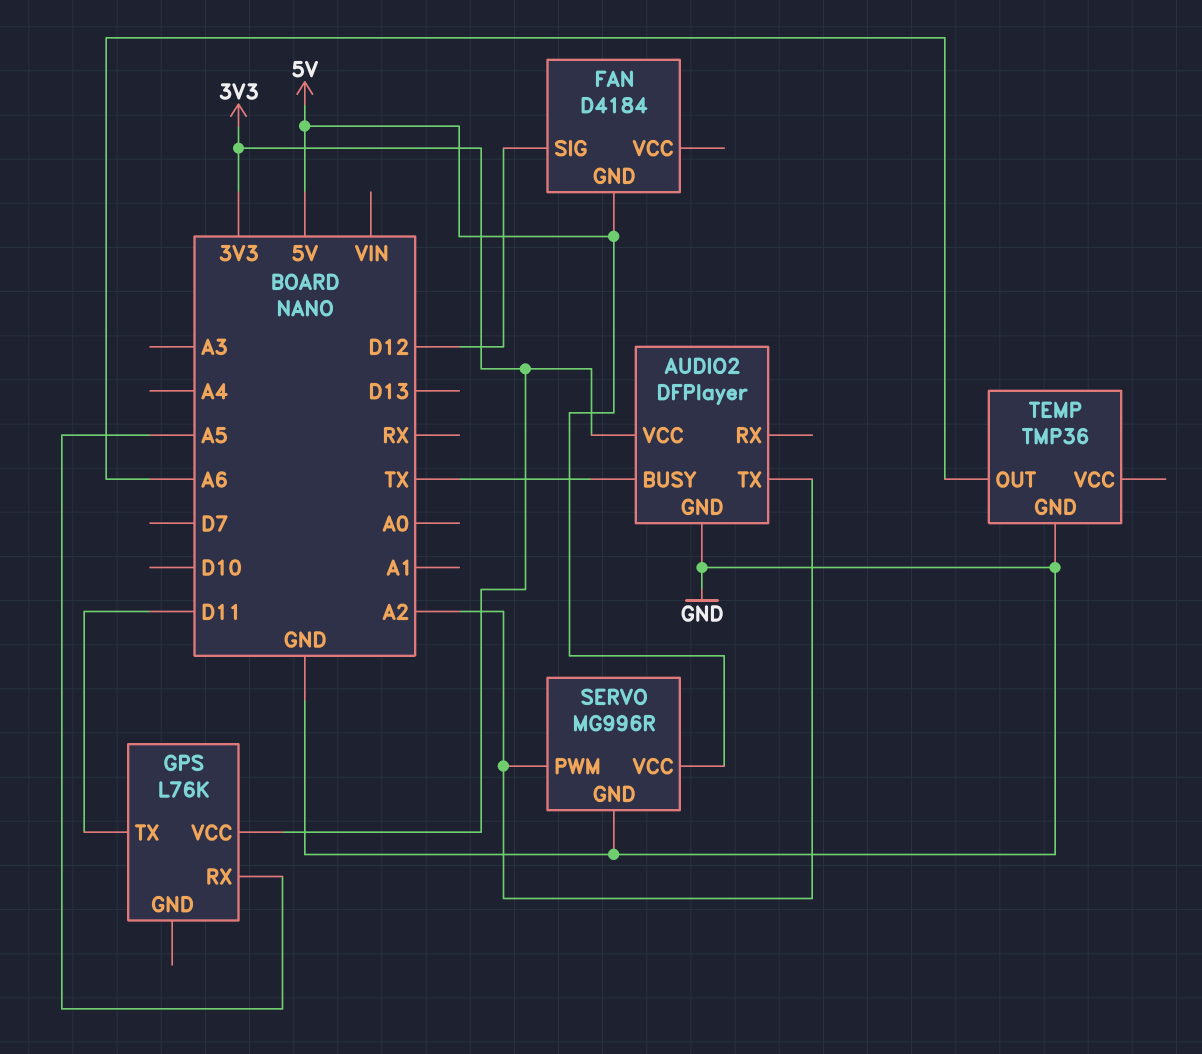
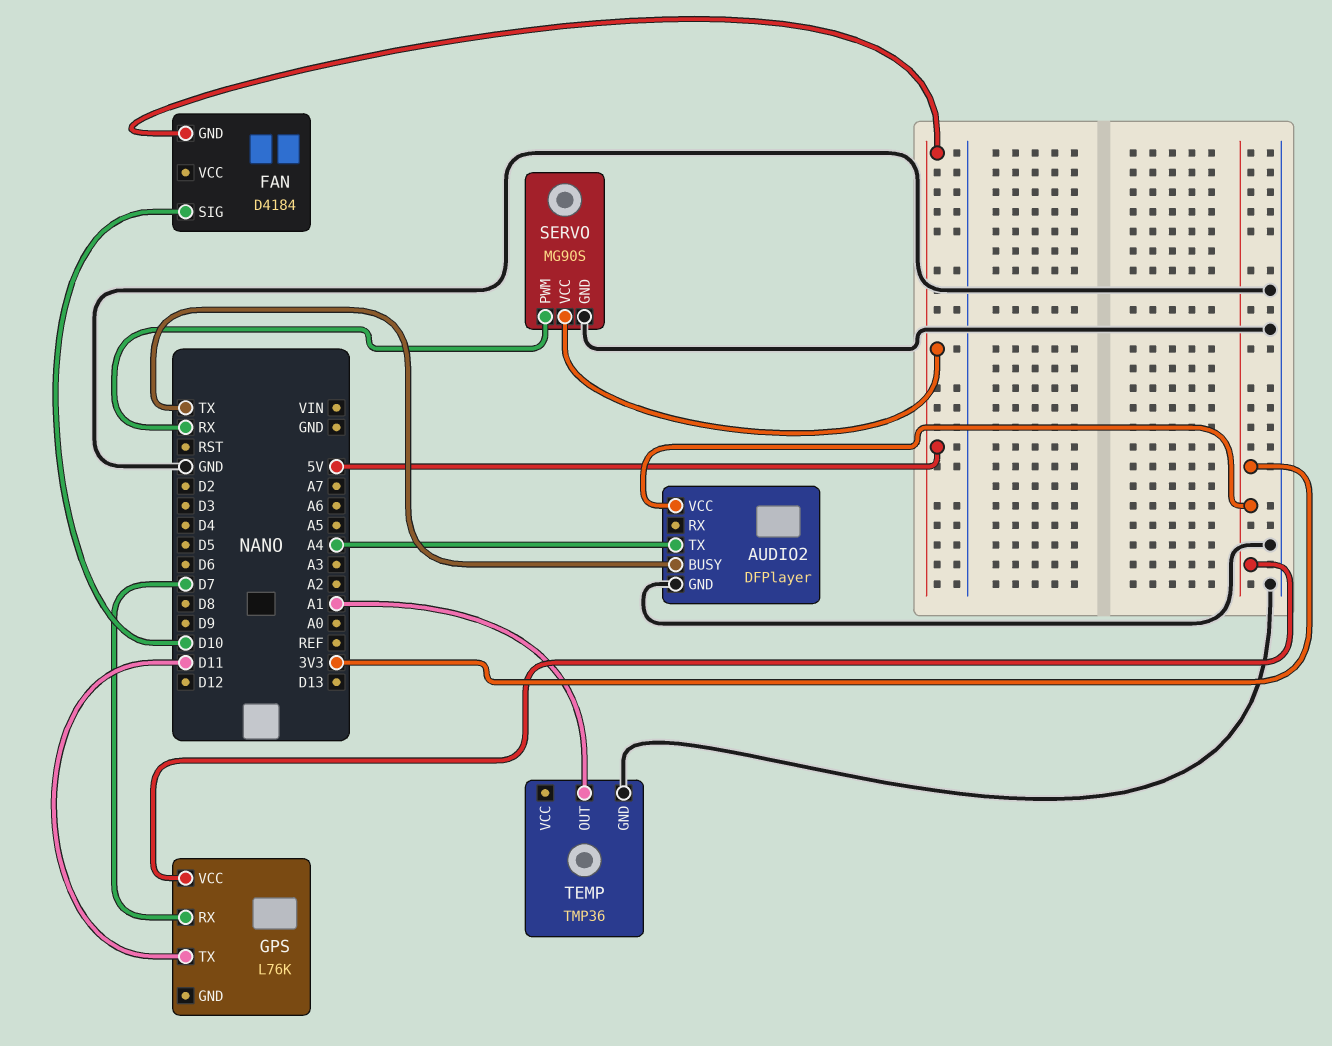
AUDIO2 pin TX: A2 -> A4
FAN pin SIG: D12 -> D10
GPS pin RX: A5 -> D7
SERVO: MG996R -> MG90S
SERVO pin PWM: A2 -> RX
TEMP pin OUT: A6 -> A1

